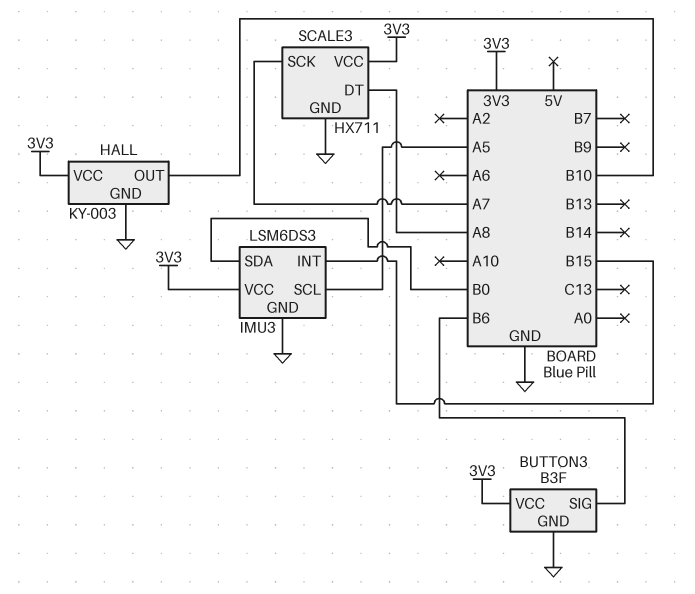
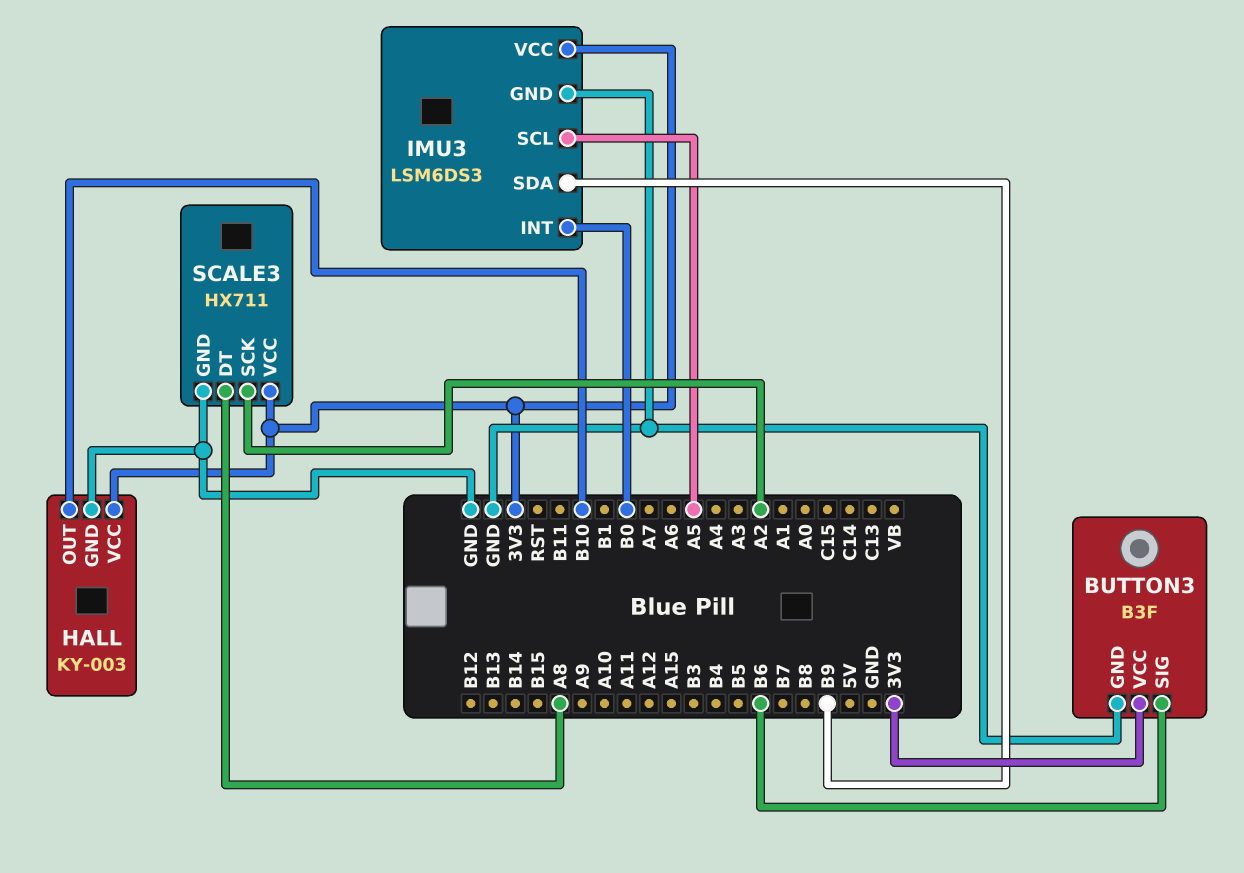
IMU3 pin INT: B15 -> B0
IMU3 pin SDA: B0 -> B9
SCALE3 pin SCK: A7 -> A2

